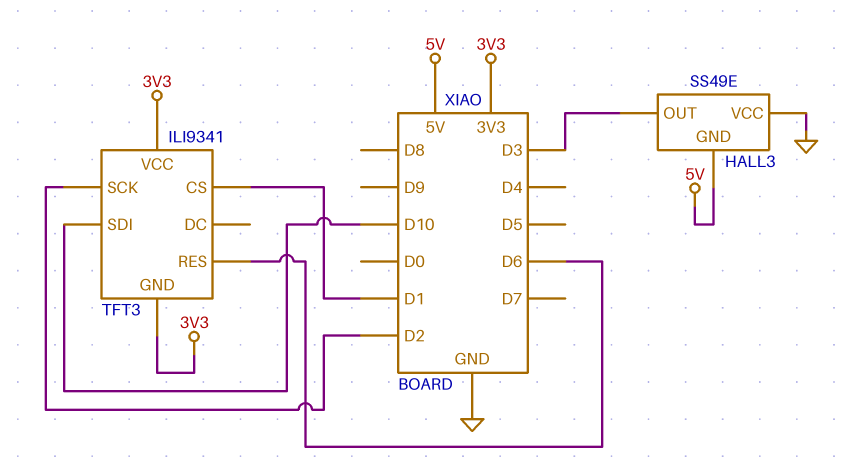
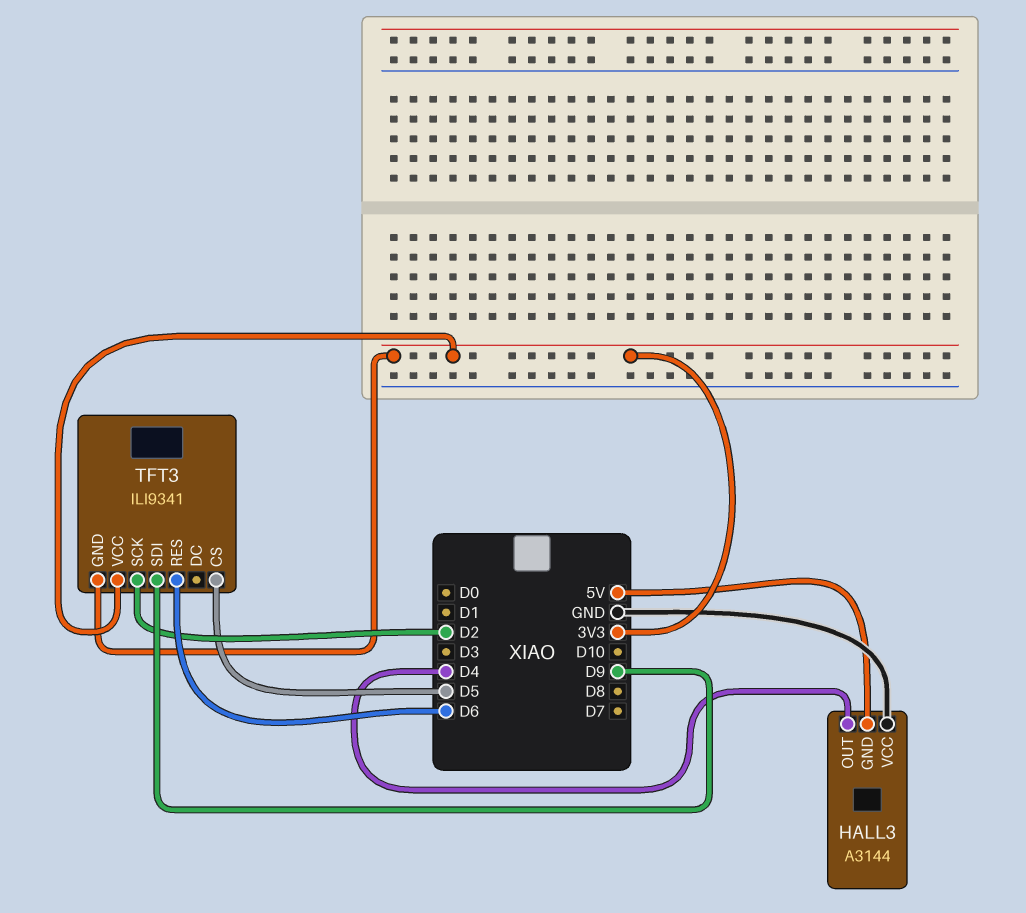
HALL3: SS49E -> A3144
HALL3 pin OUT: D3 -> D4
TFT3 pin CS: D1 -> D5
TFT3 pin SDI: D10 -> D9

